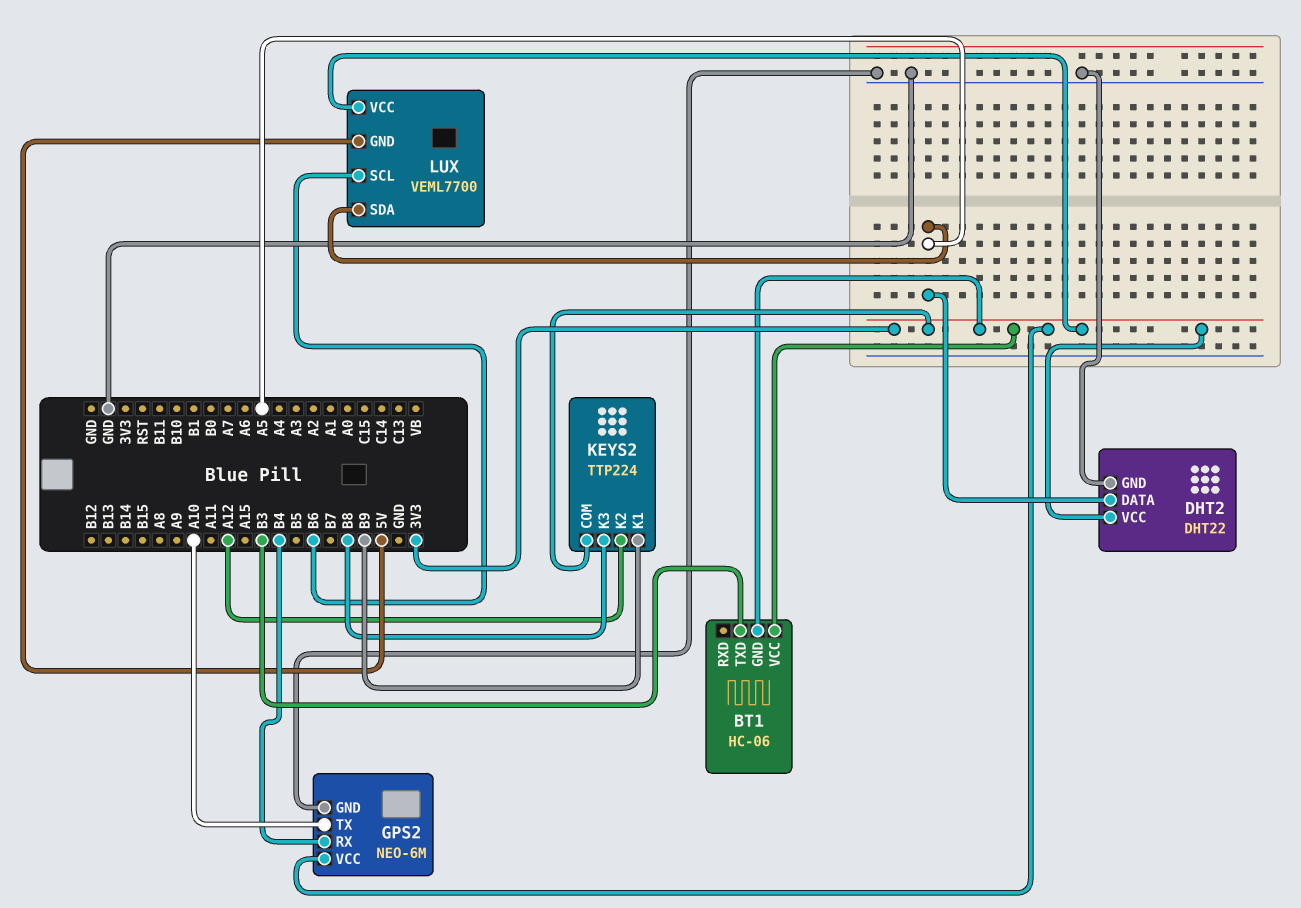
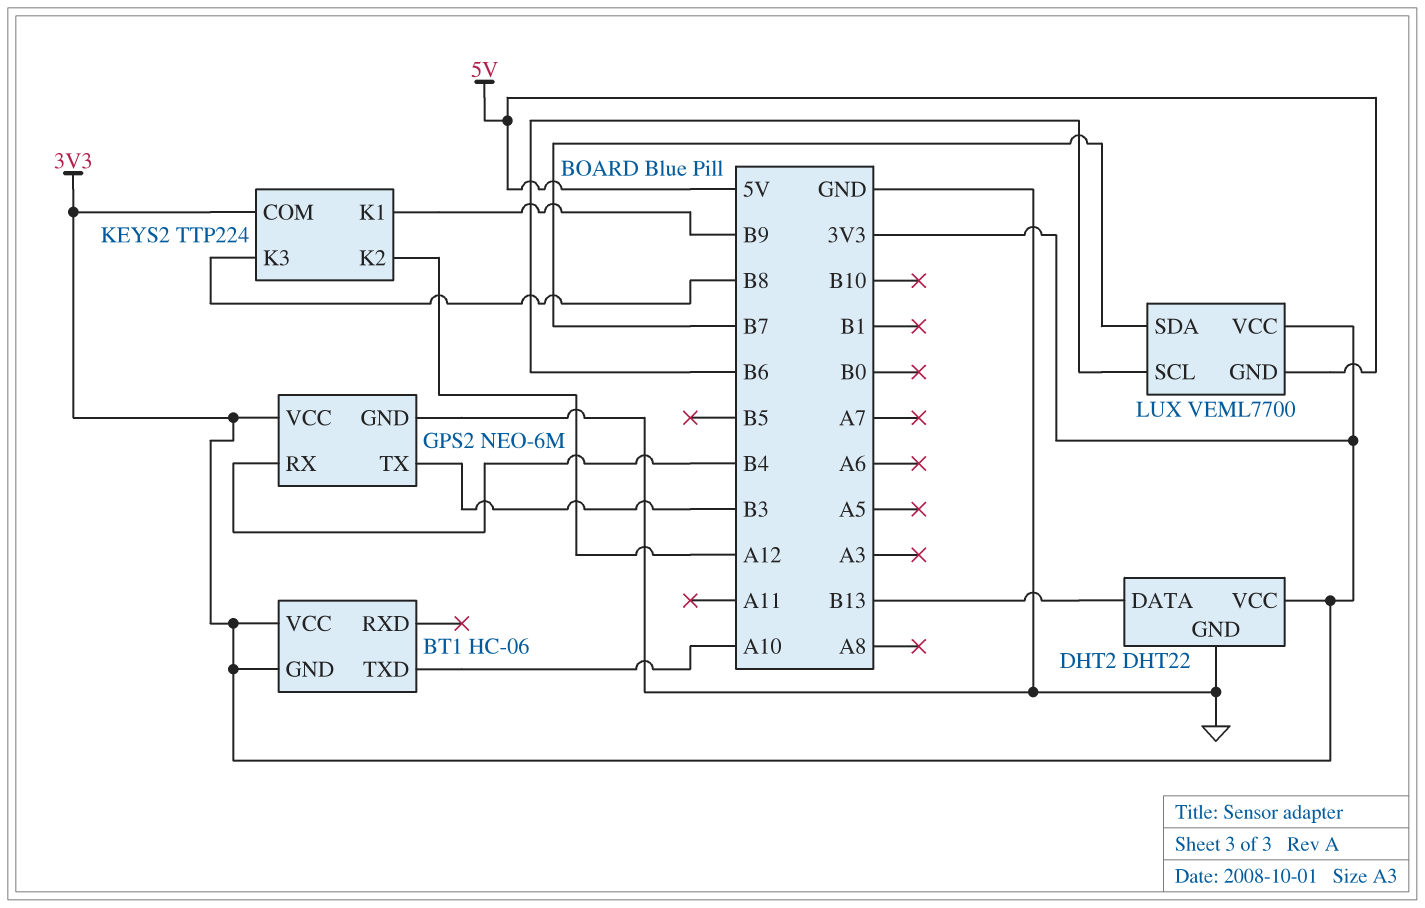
BT1 pin TXD: B3 -> A10
DHT2 pin DATA: A5 -> B13
GPS2 pin TX: A10 -> B3
LUX pin SDA: A5 -> B7

